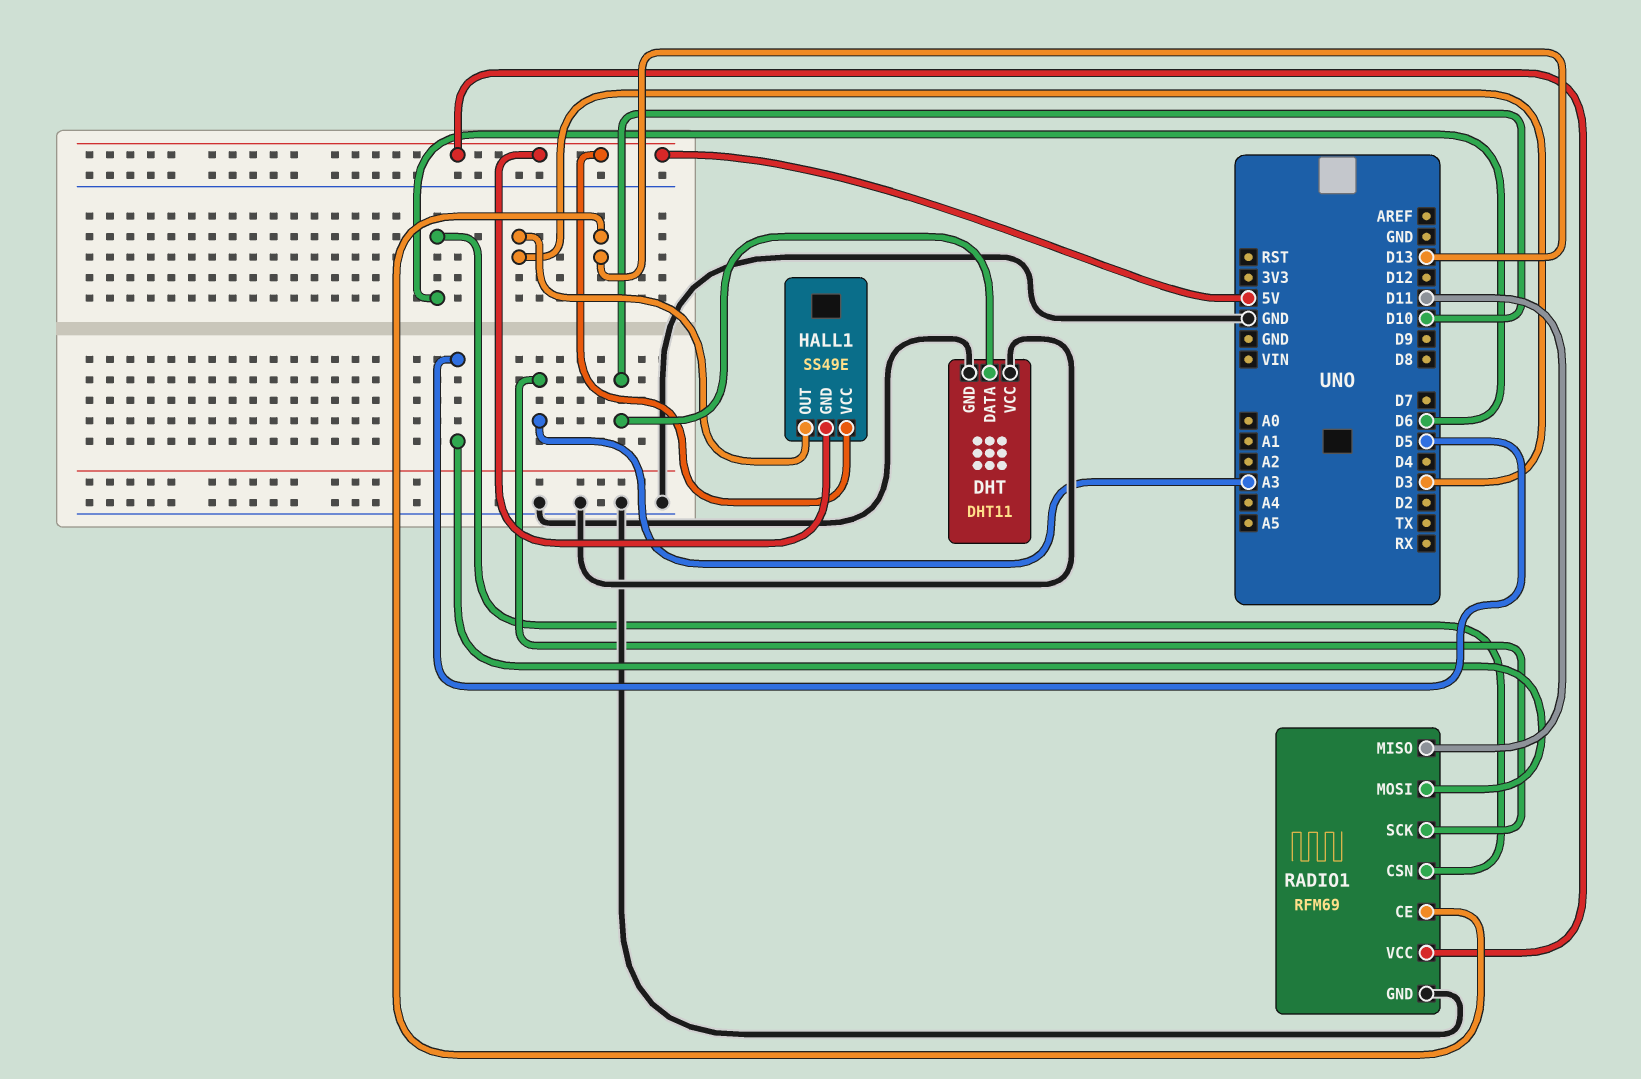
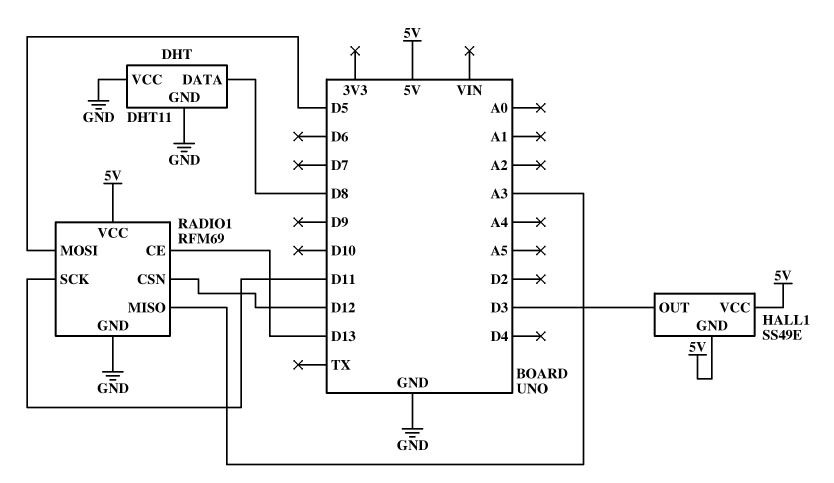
DHT pin DATA: D10 -> D8
RADIO1 pin CSN: D6 -> D12
RADIO1 pin MISO: D11 -> A3
RADIO1 pin SCK: A3 -> D11

